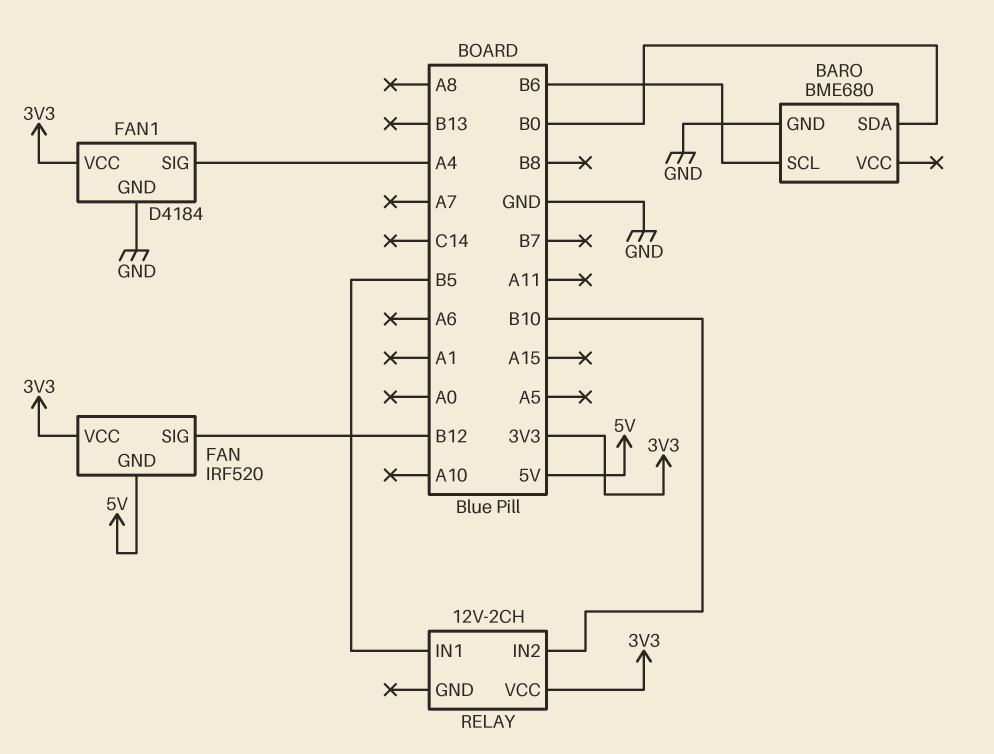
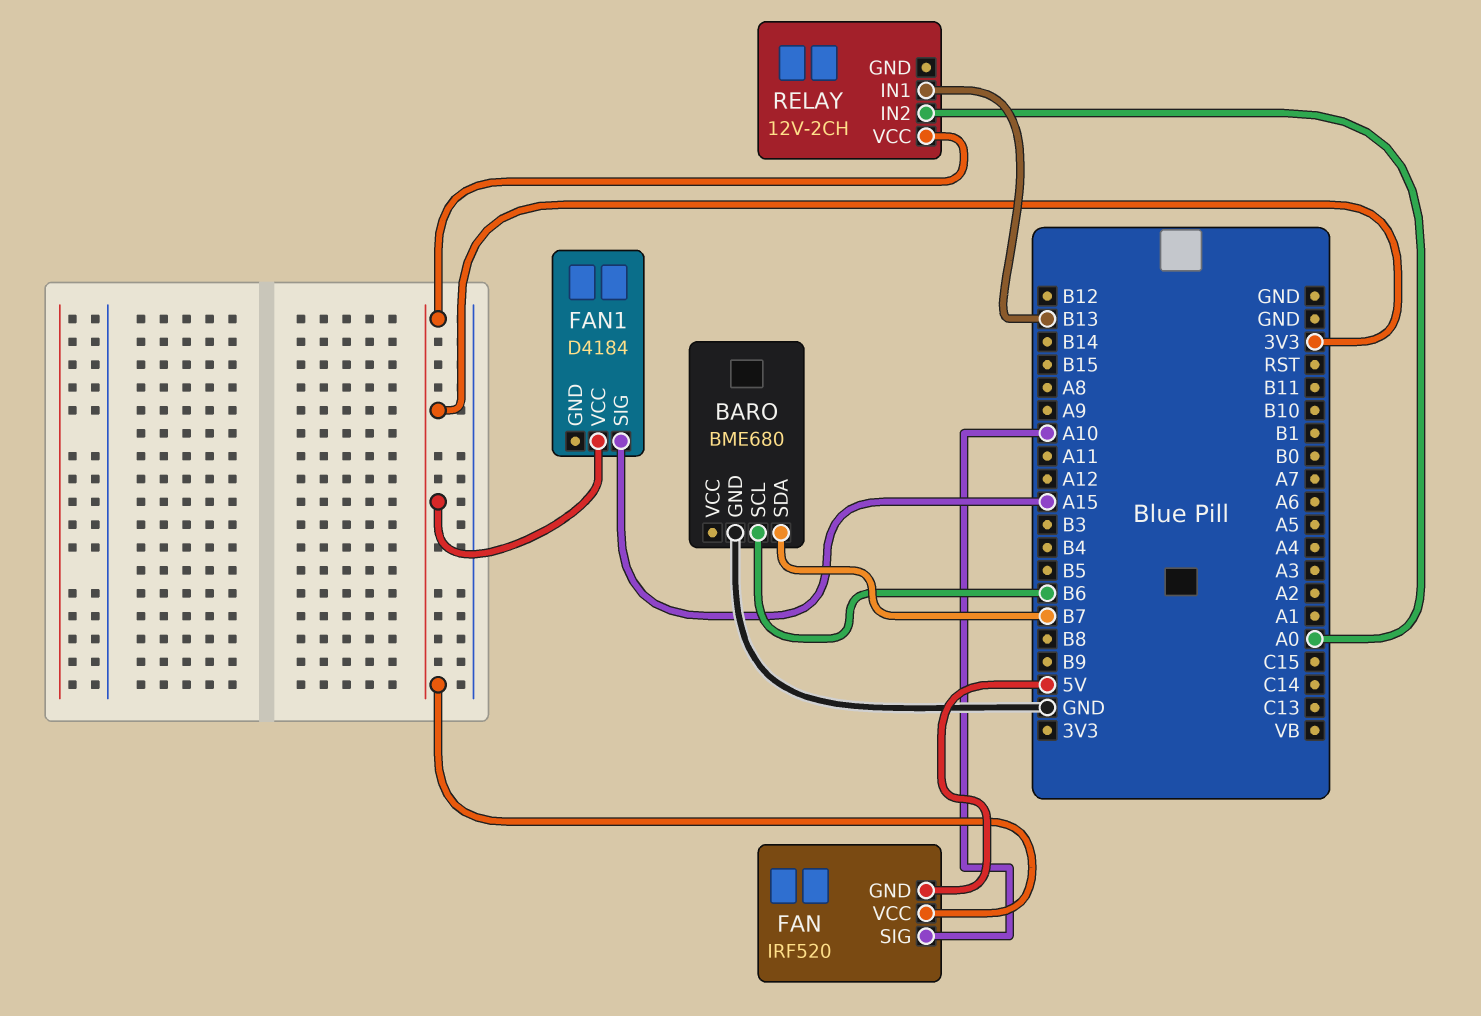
BARO pin SDA: B0 -> B7
FAN pin SIG: B12 -> A10
FAN1 pin GND: GND -> none
FAN1 pin SIG: A4 -> A15
RELAY pin IN1: B5 -> B13
RELAY pin IN2: B10 -> A0

